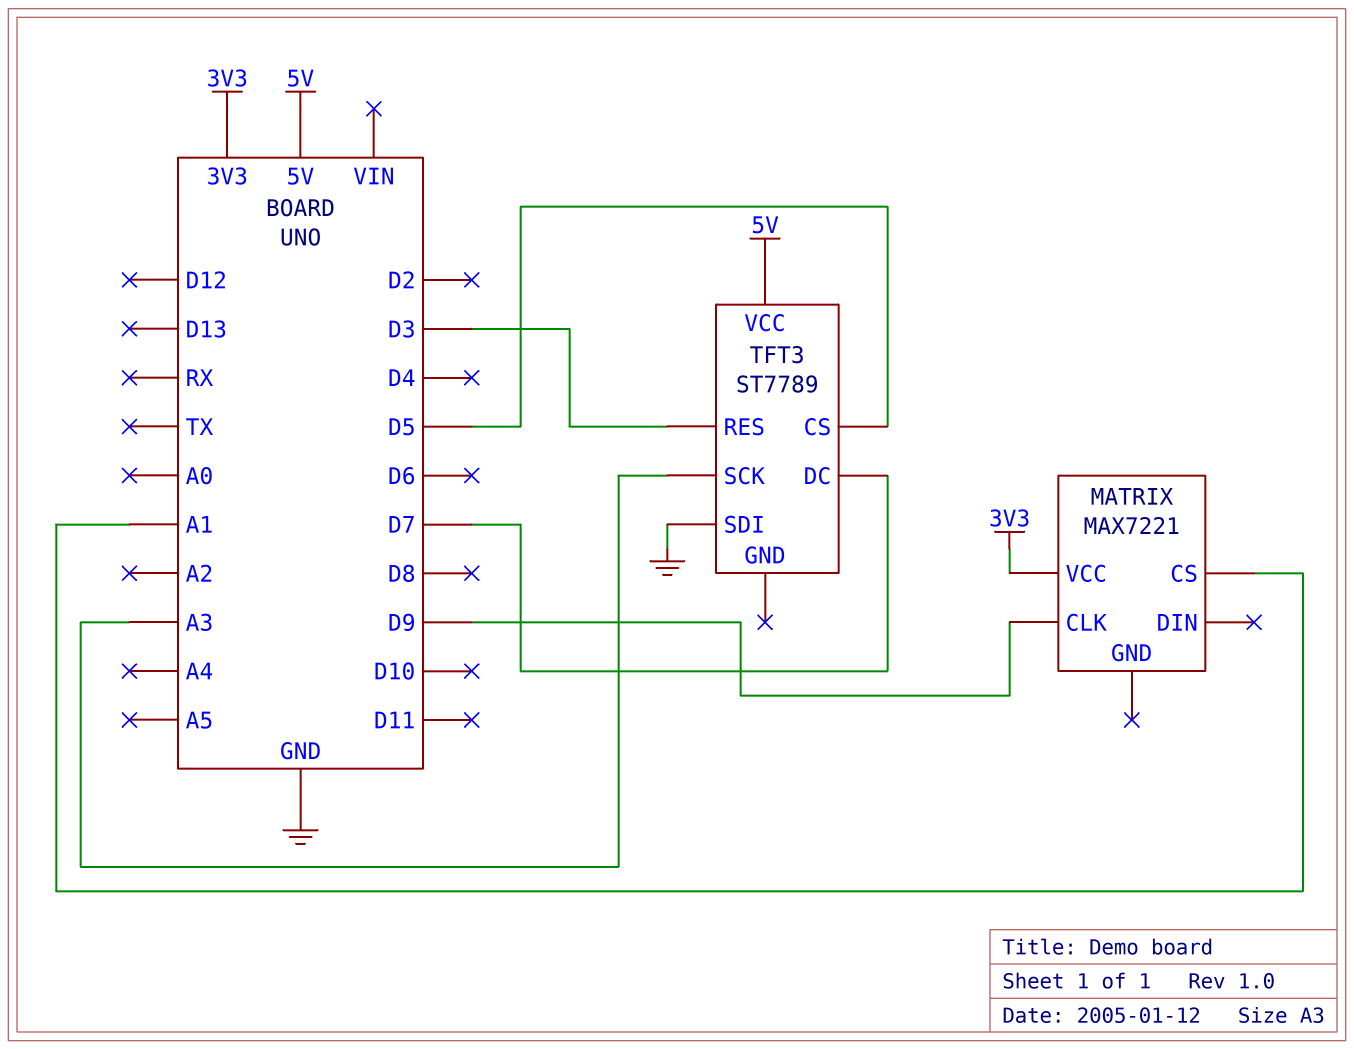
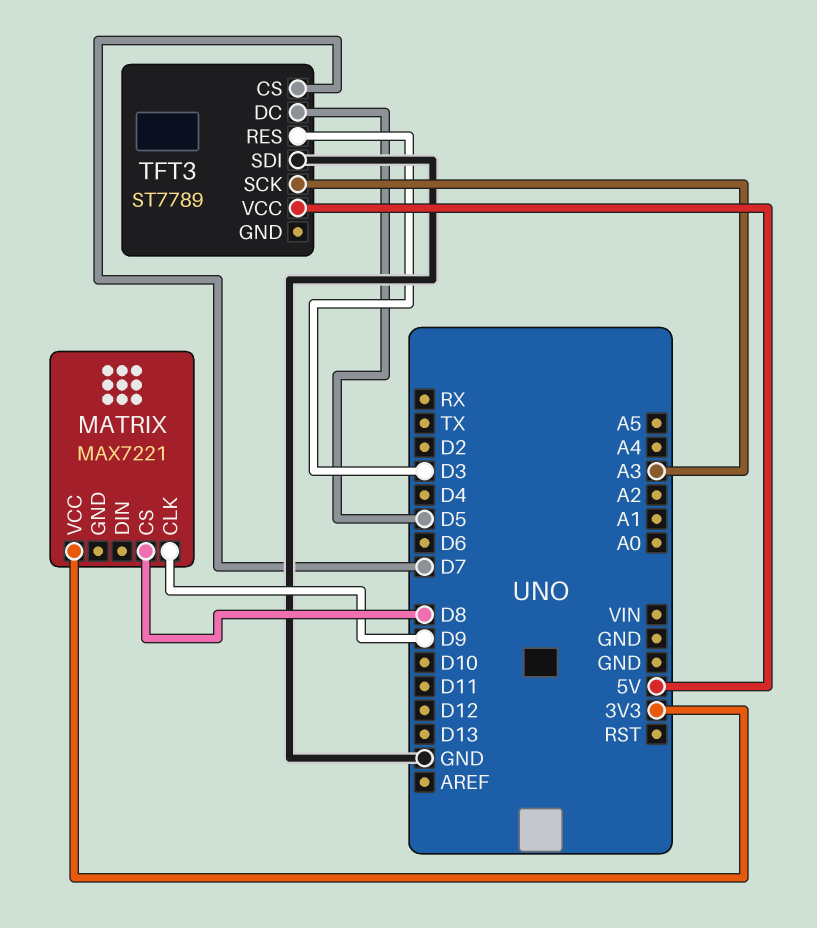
MATRIX pin CS: A1 -> D8
TFT3 pin CS: D5 -> D7
TFT3 pin DC: D7 -> D5

